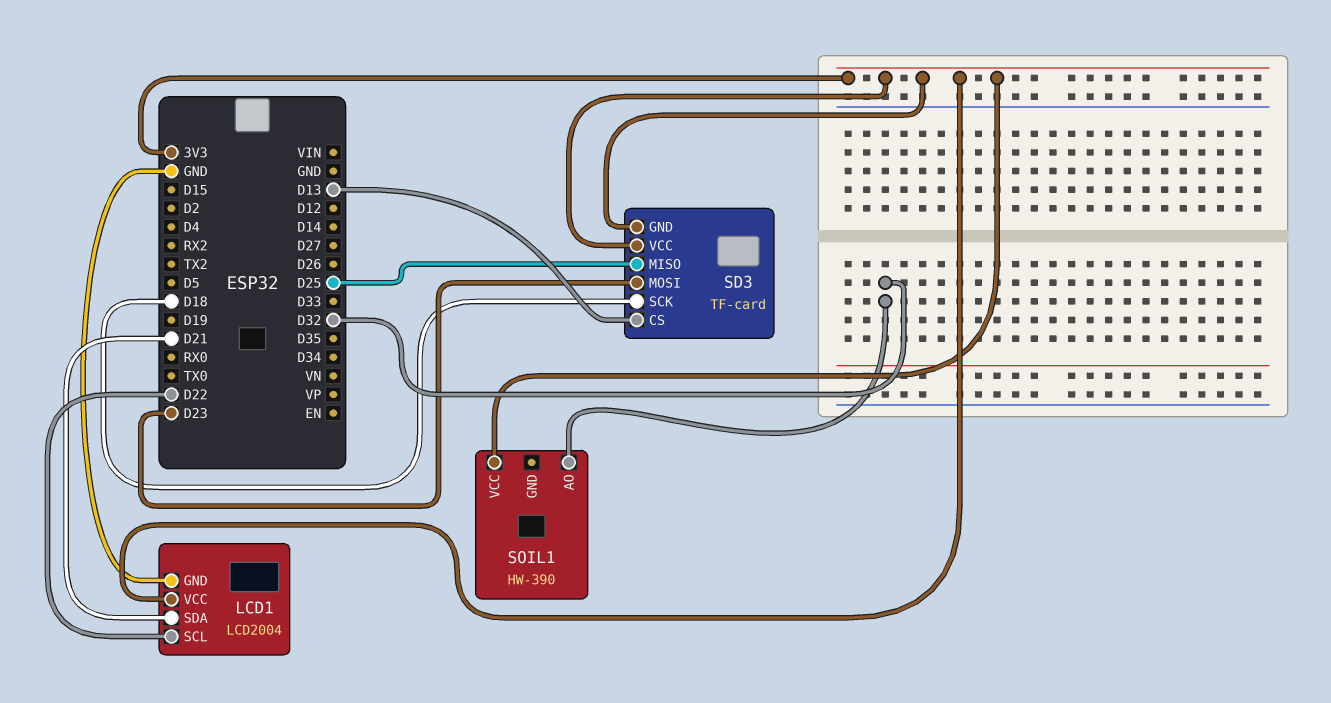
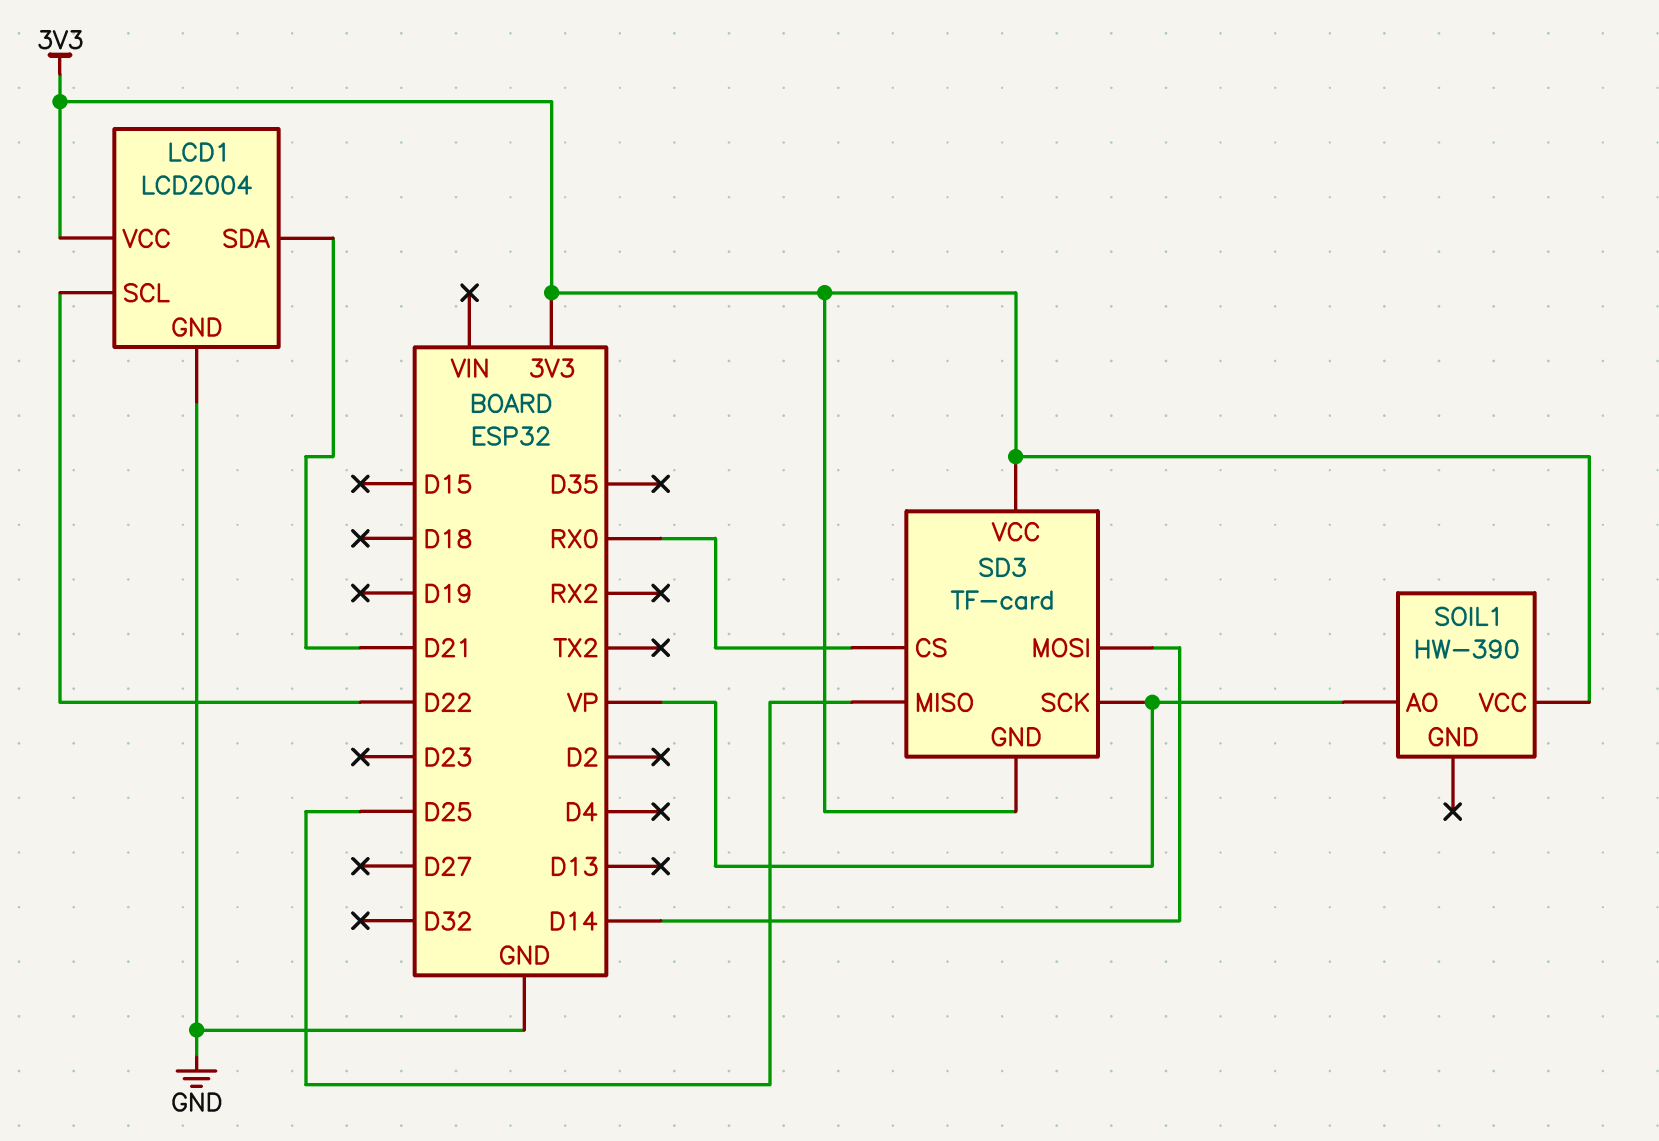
SD3 pin CS: D13 -> RX0
SD3 pin MOSI: D23 -> D14
SD3 pin SCK: D18 -> VP
SOIL1 pin AO: D32 -> VP

